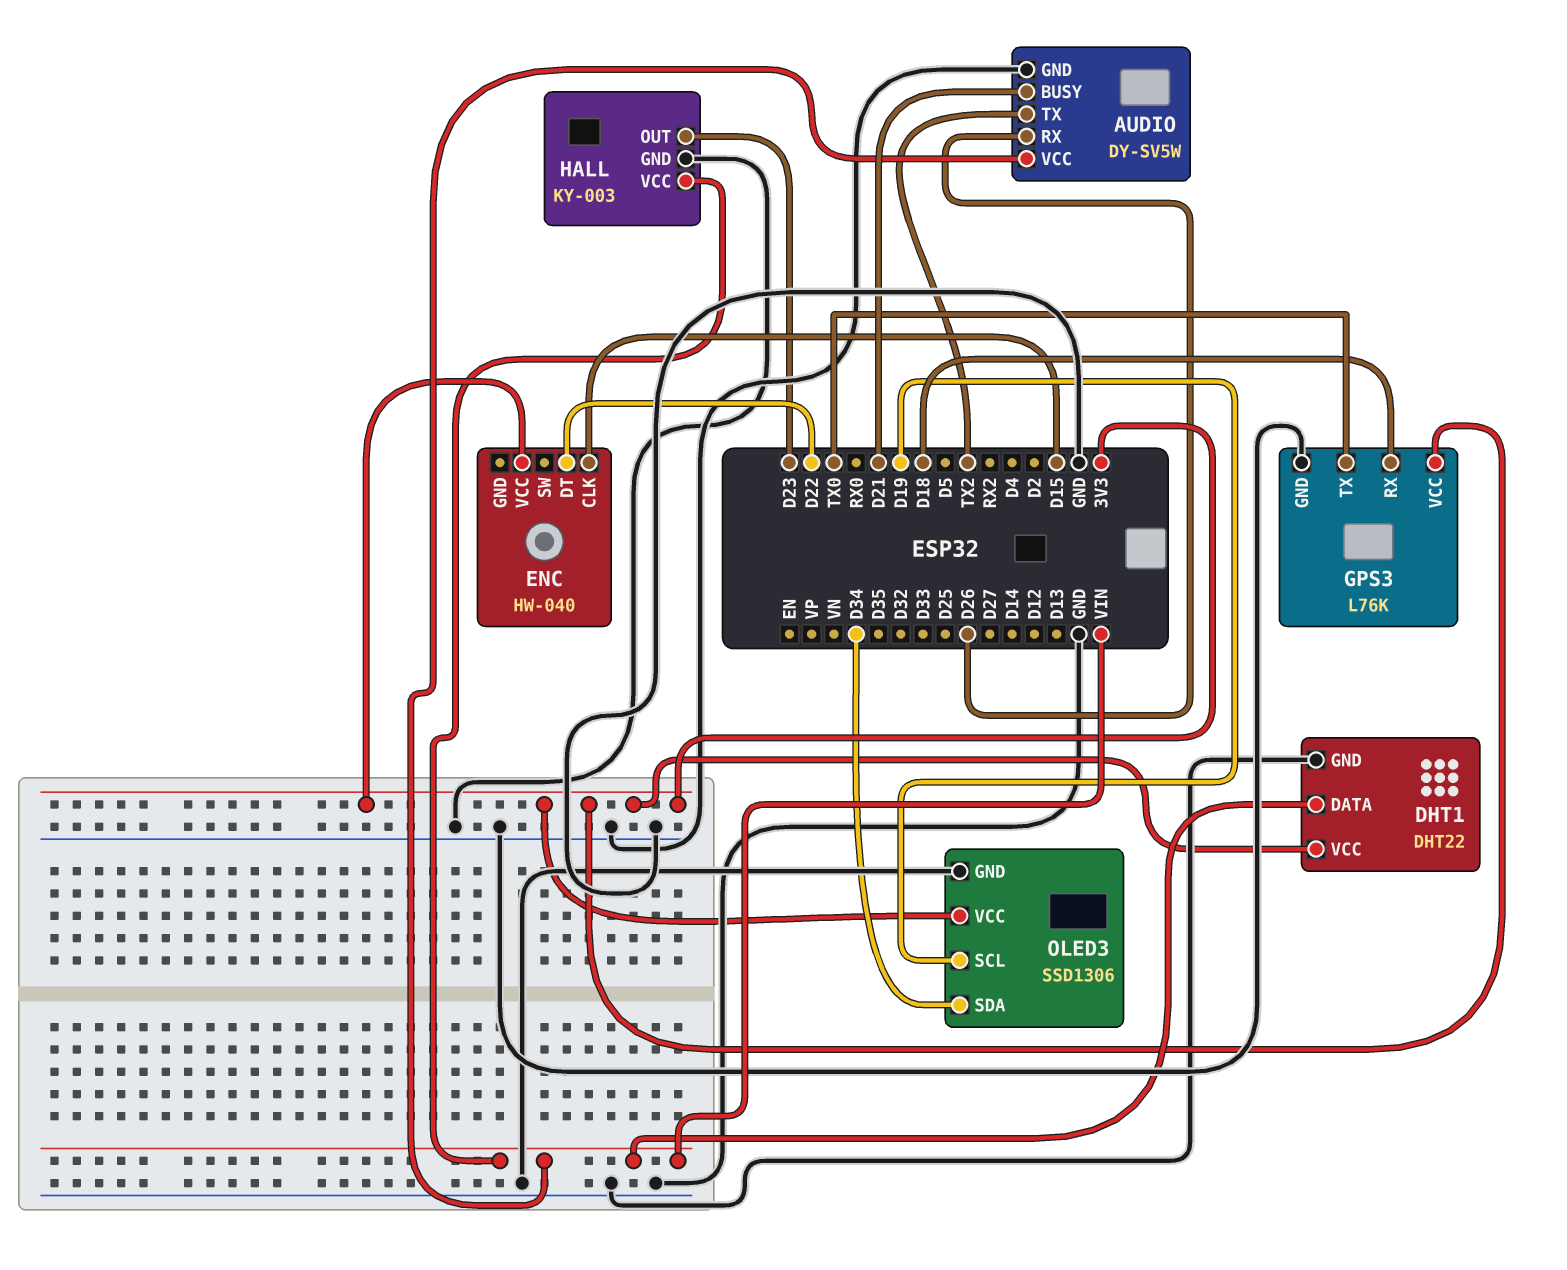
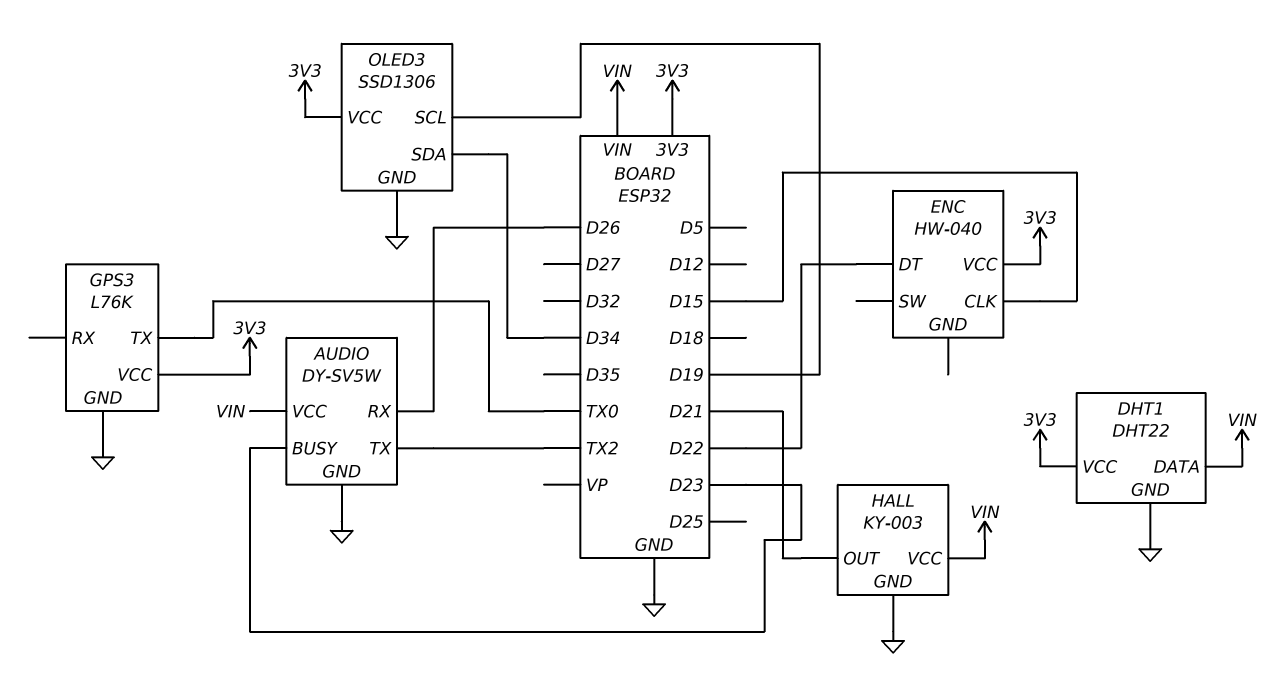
AUDIO pin BUSY: D21 -> D23
GPS3 pin RX: D18 -> none
HALL pin OUT: D23 -> D21

